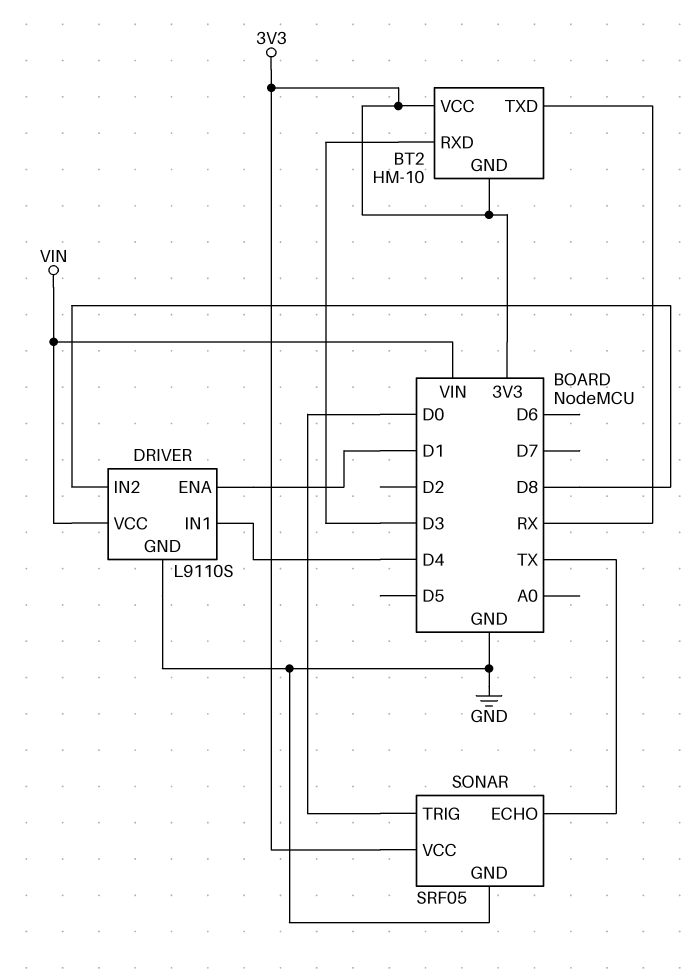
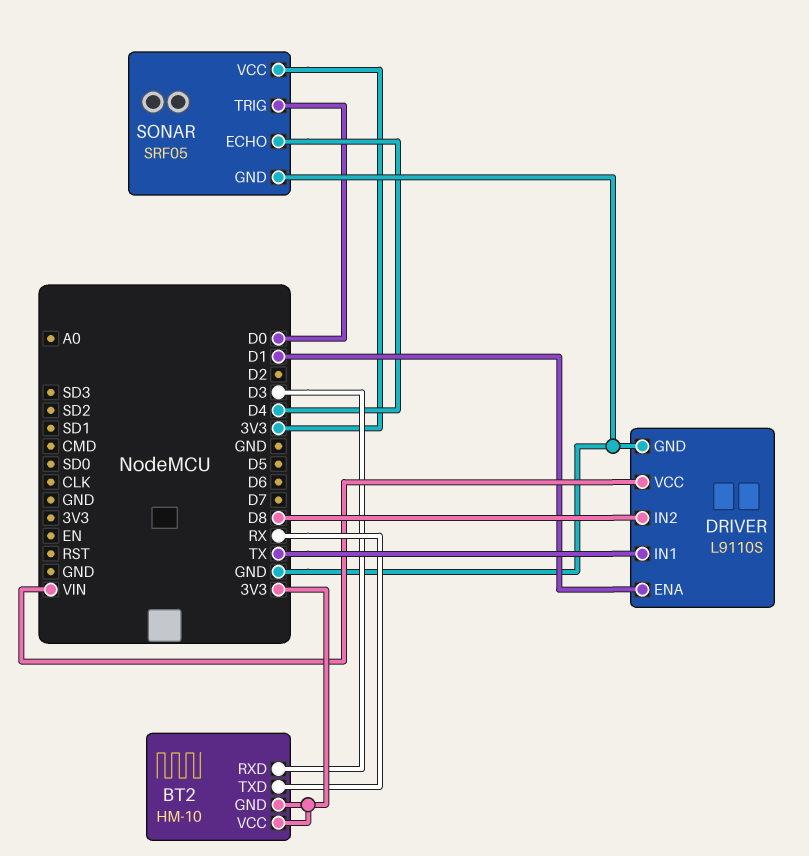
DRIVER pin IN1: D4 -> TX
SONAR pin ECHO: TX -> D4

